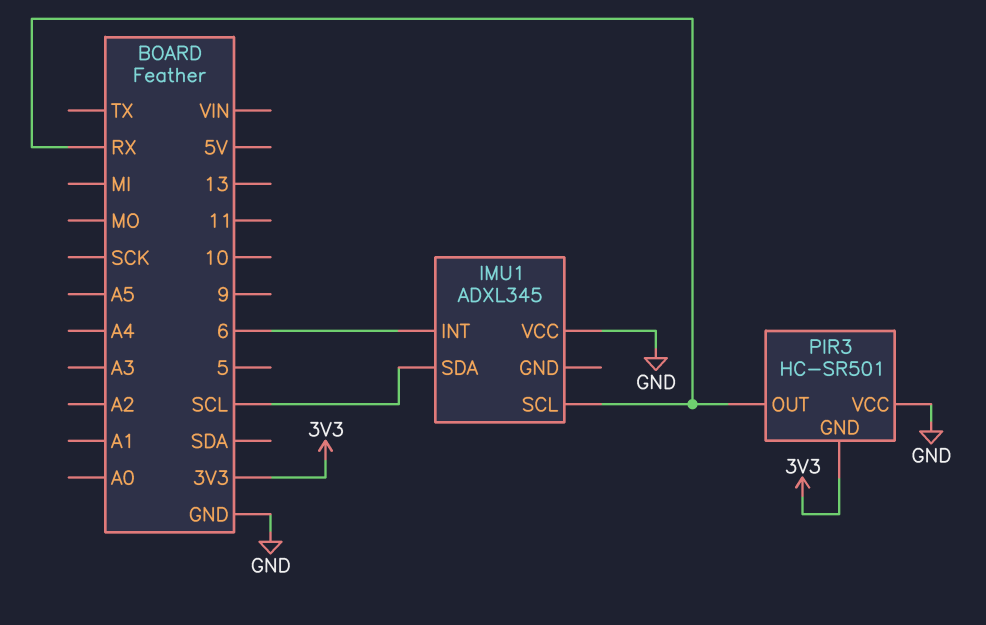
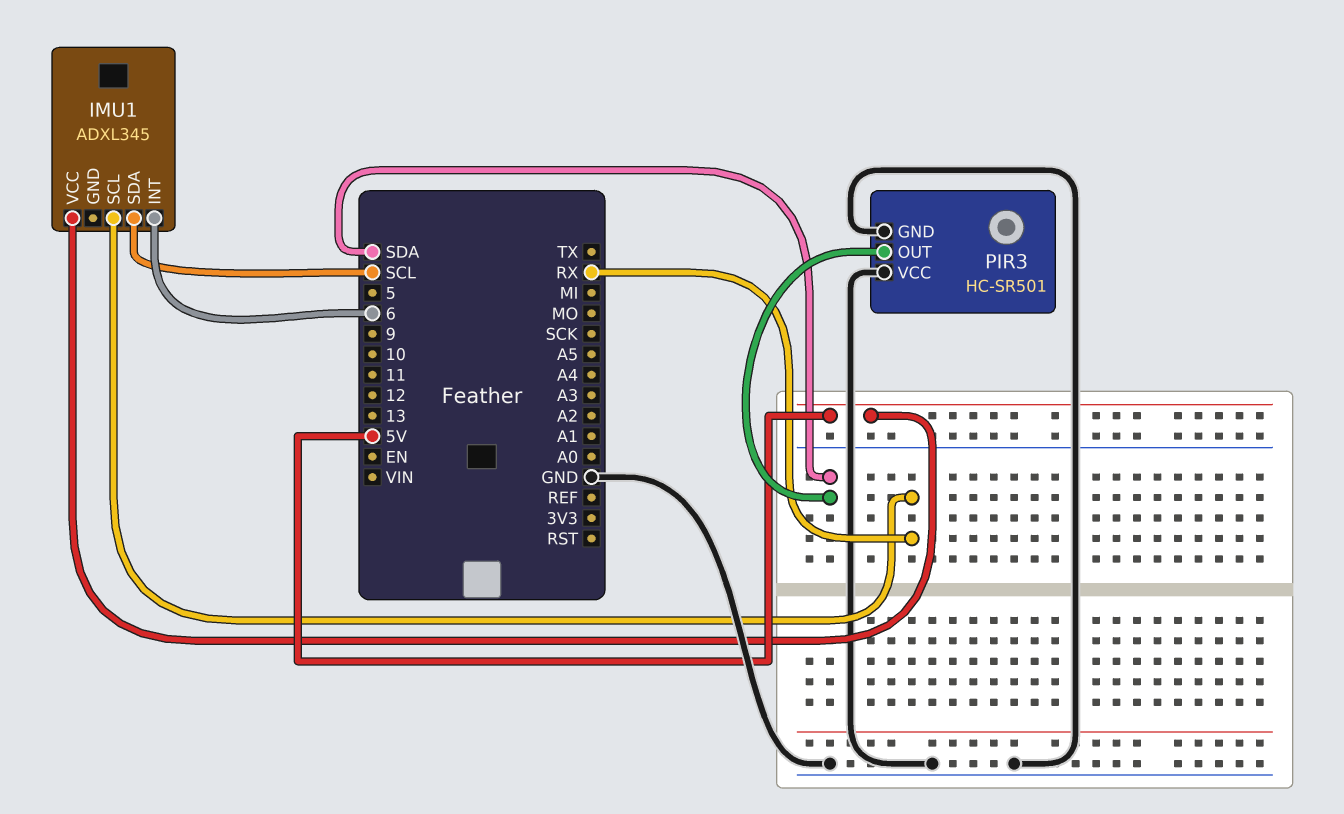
IMU1 pin VCC: GND -> 5V
PIR3 pin GND: 3V3 -> GND
PIR3 pin OUT: RX -> SDA

